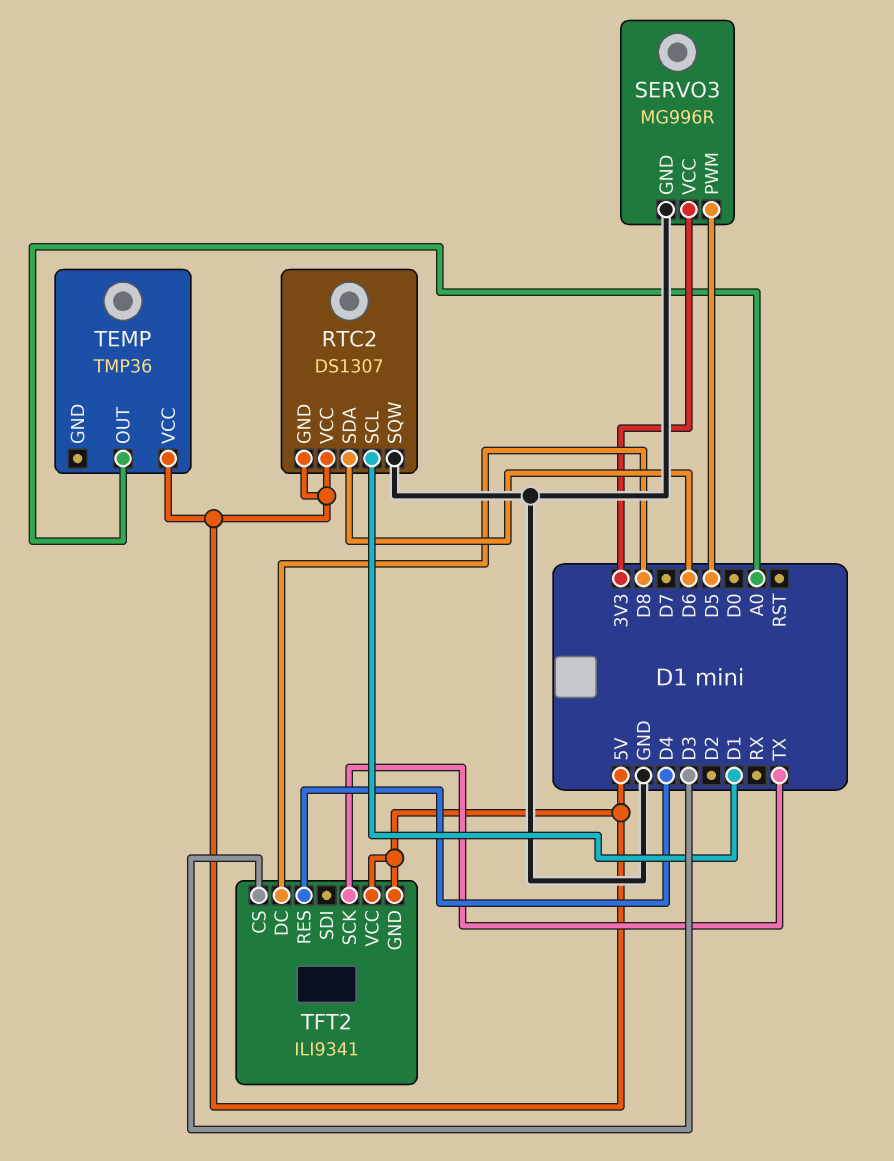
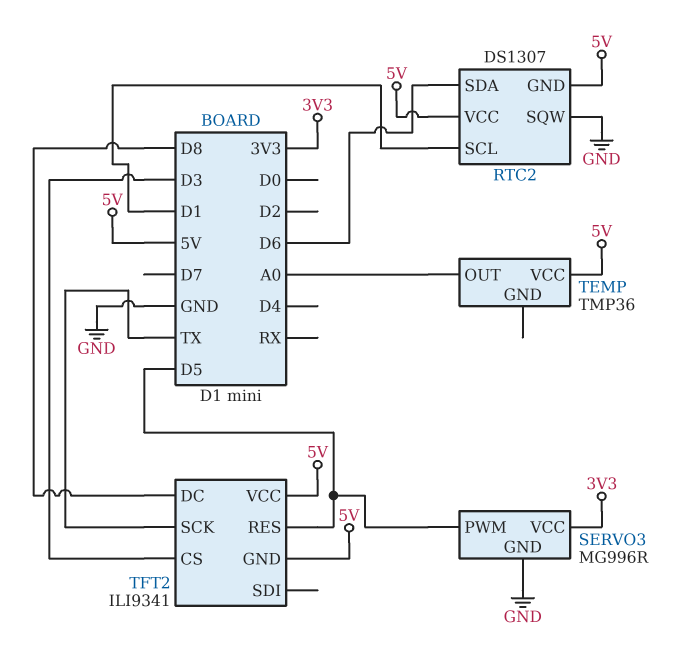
TFT2 pin RES: D4 -> D5

